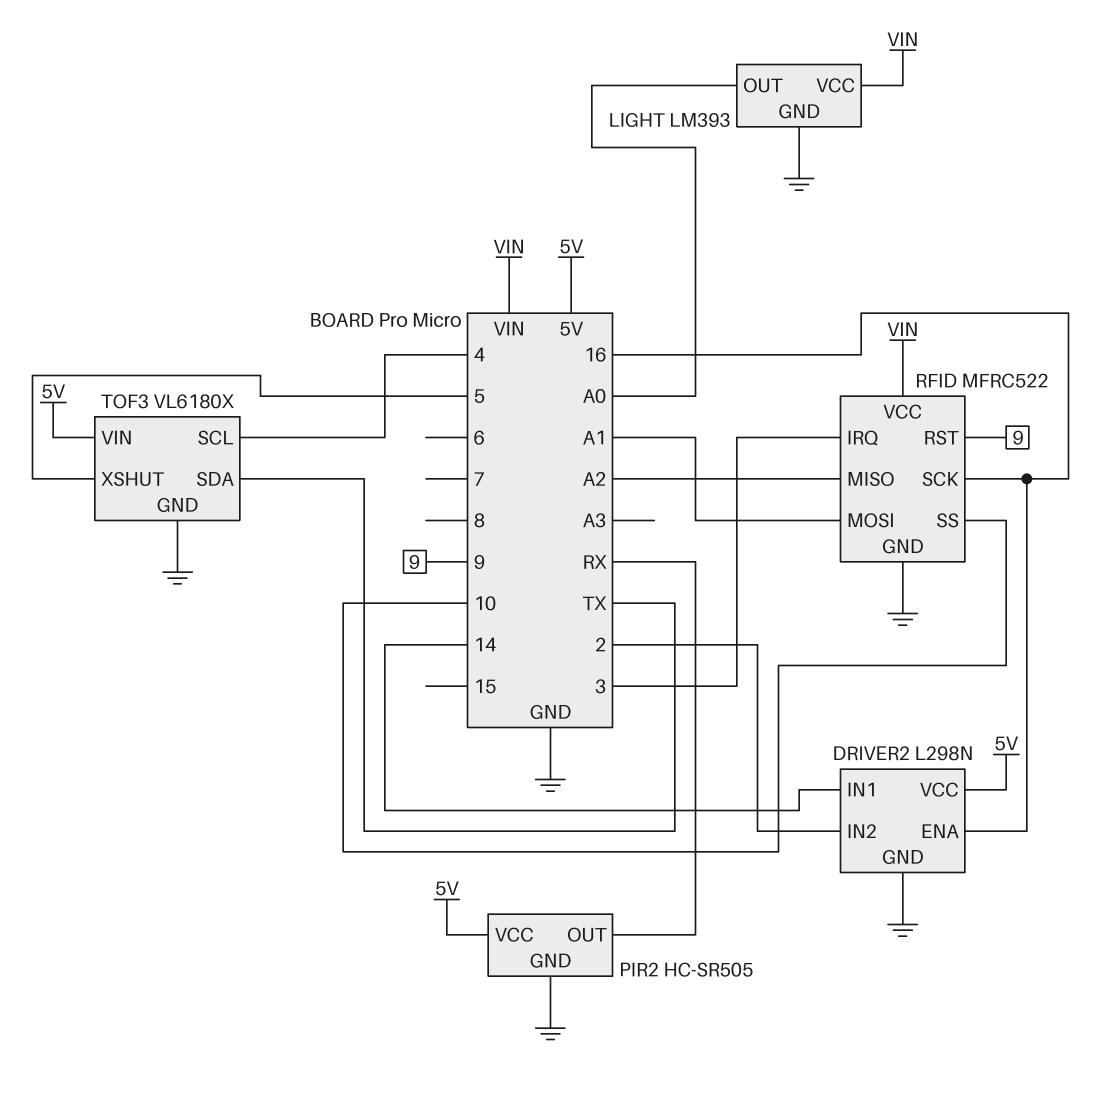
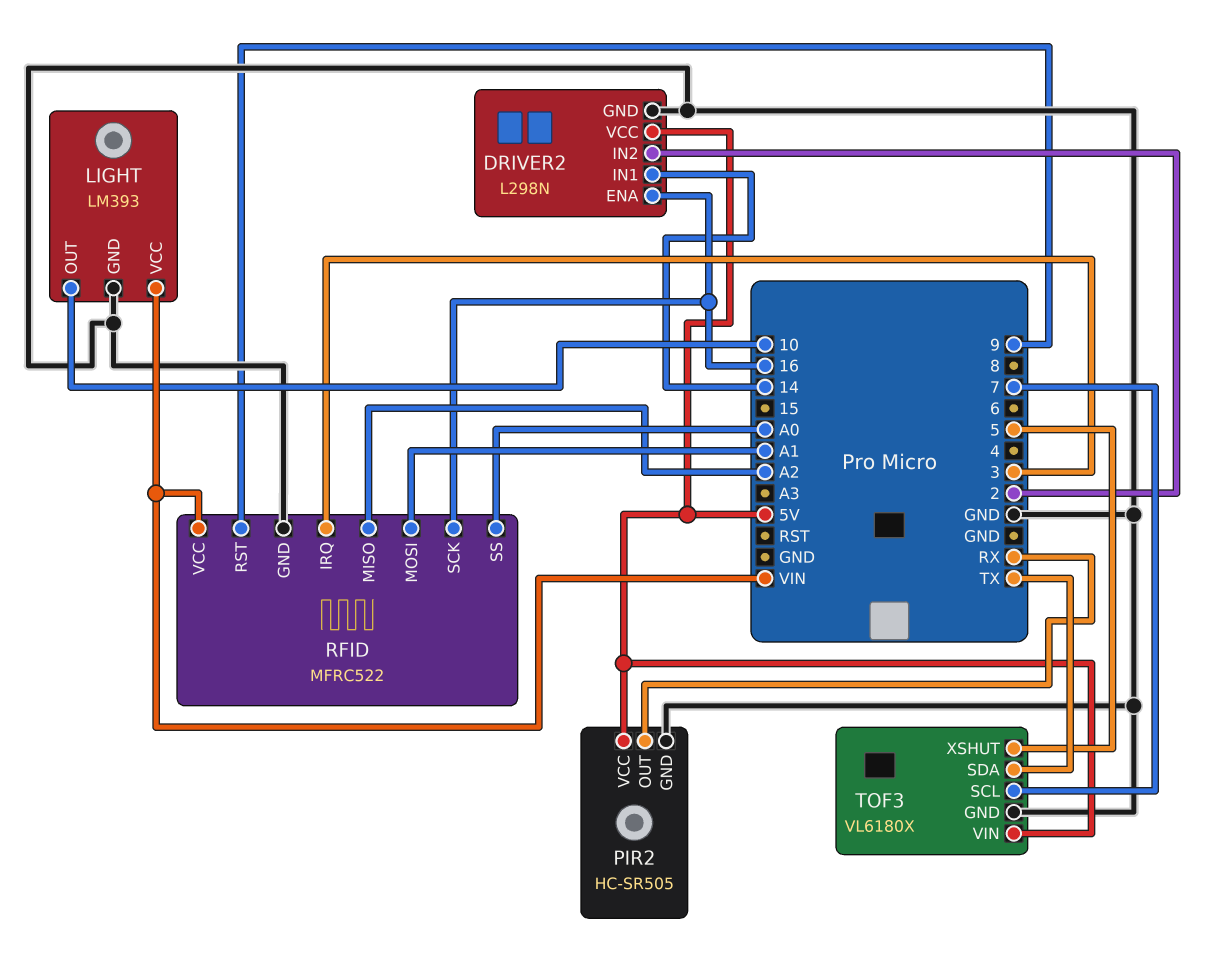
LIGHT pin OUT: A0 -> 10
RFID pin SS: 10 -> A0
TOF3 pin SCL: 4 -> 7

